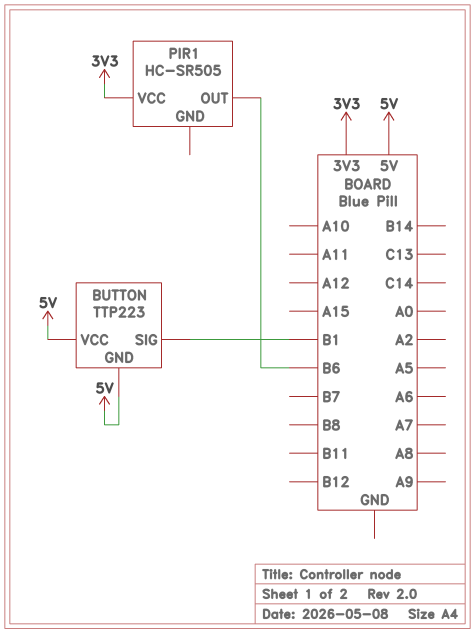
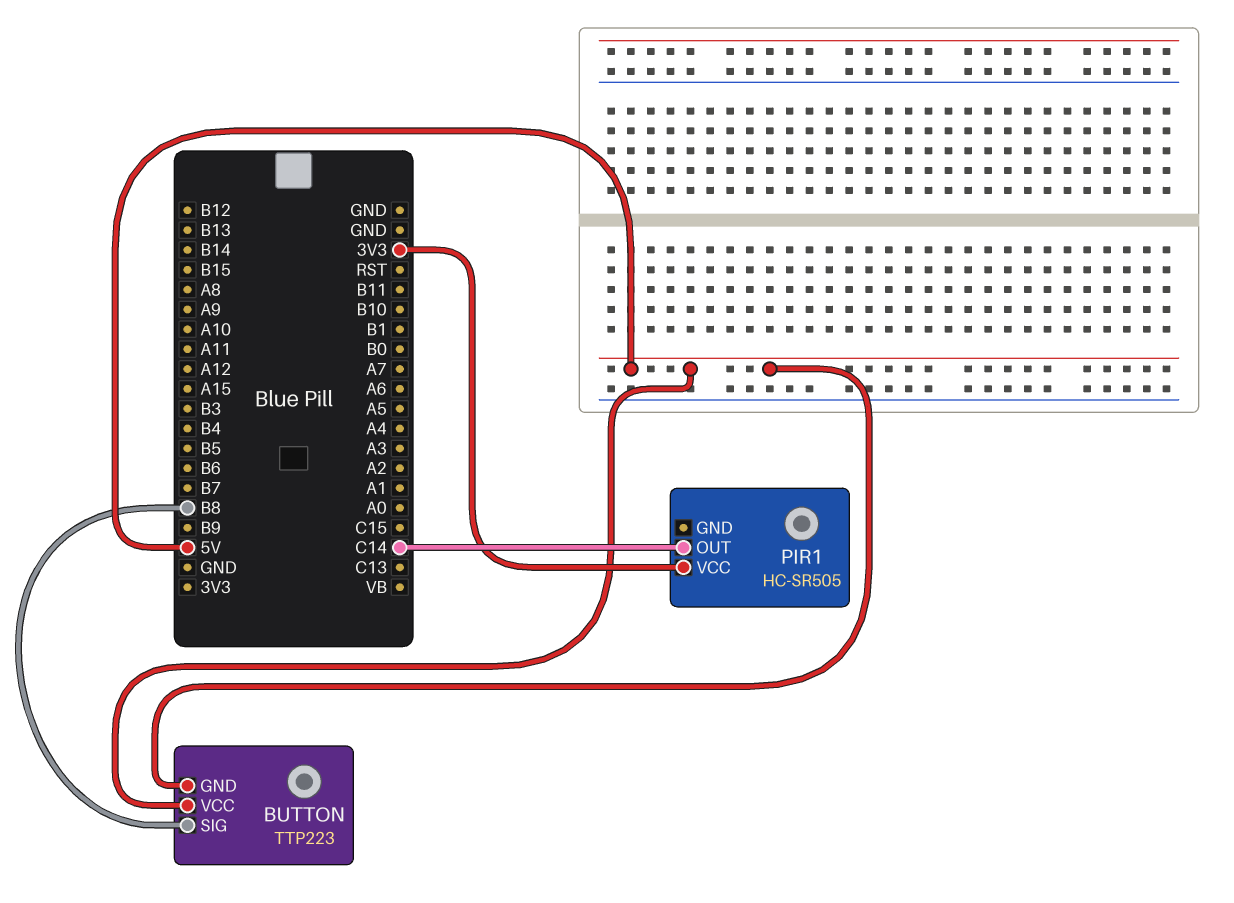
BUTTON pin SIG: B1 -> B8
PIR1 pin OUT: B6 -> C14

